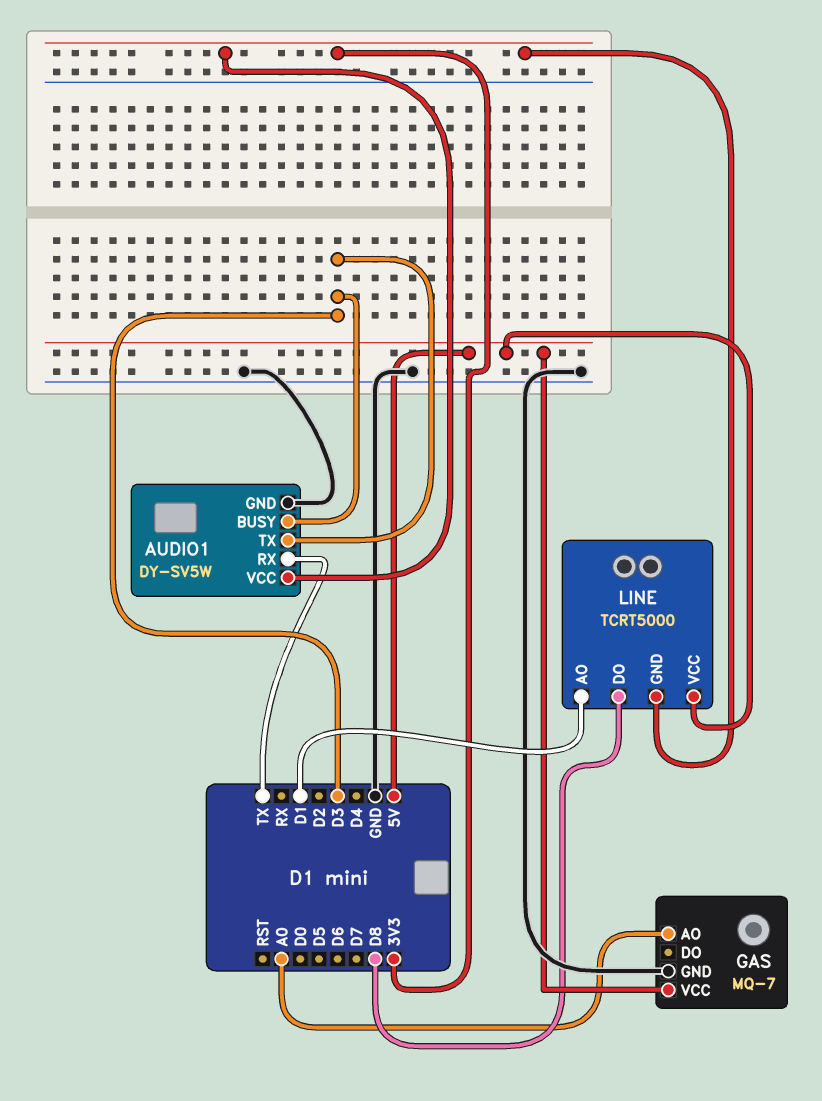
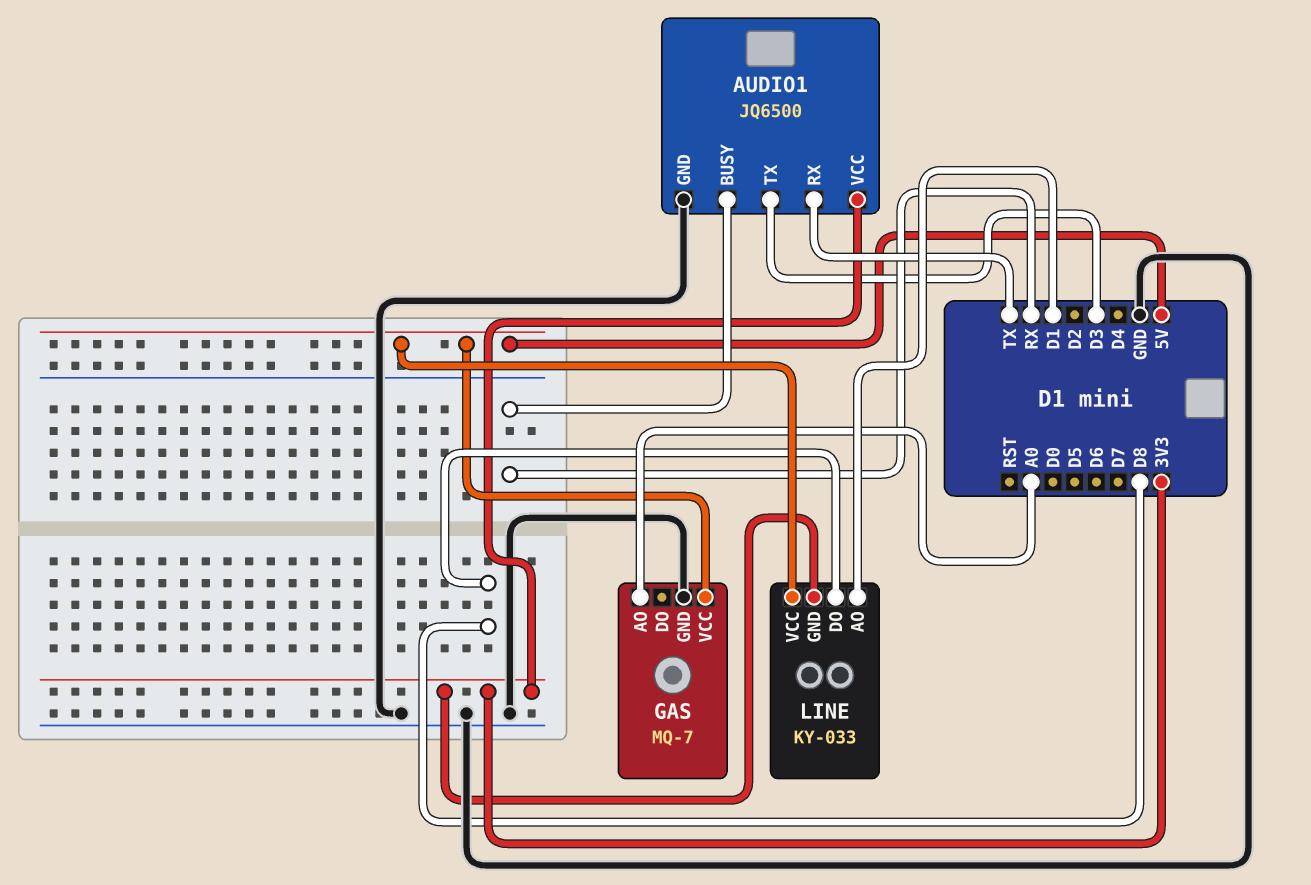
AUDIO1: DY-SV5W -> JQ6500
AUDIO1 pin BUSY: D3 -> RX
LINE: TCRT5000 -> KY-033

